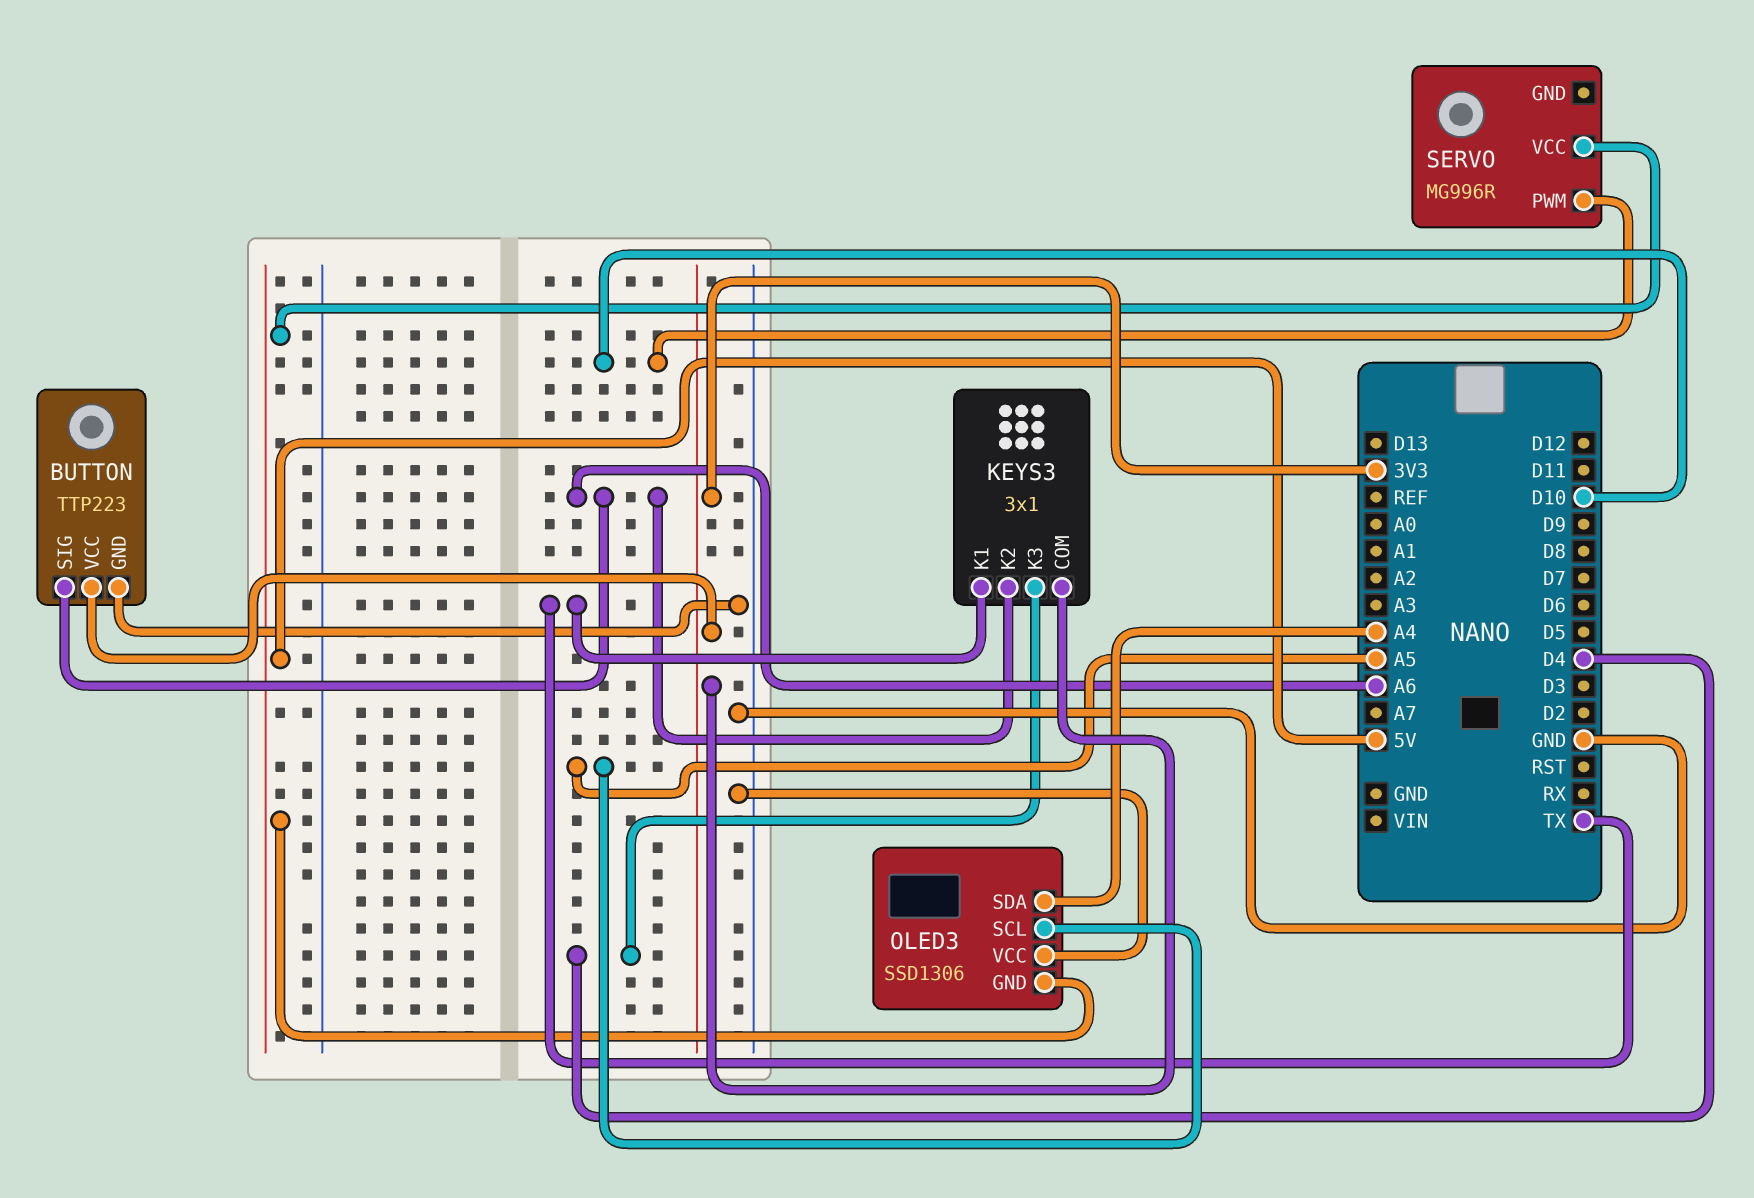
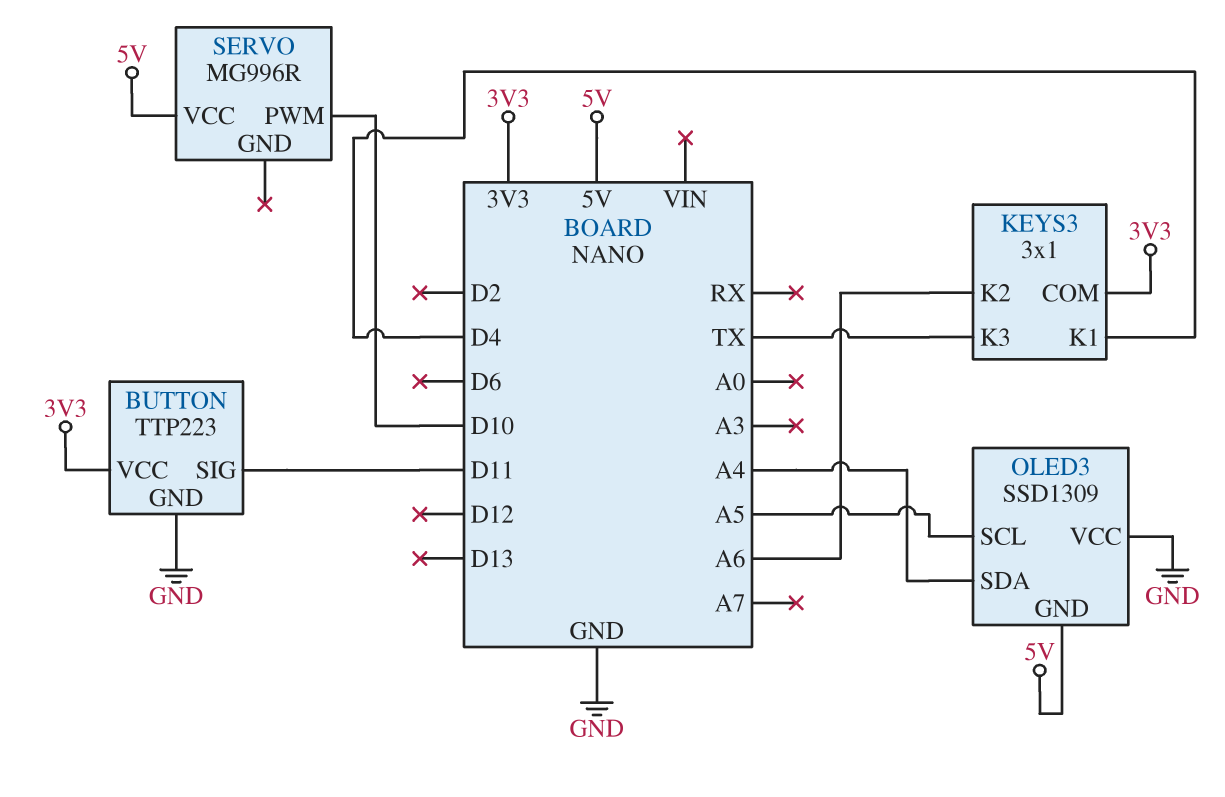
BUTTON pin SIG: A6 -> D11
KEYS3 pin K1: TX -> D4
KEYS3 pin K3: D4 -> TX
OLED3: SSD1306 -> SSD1309

